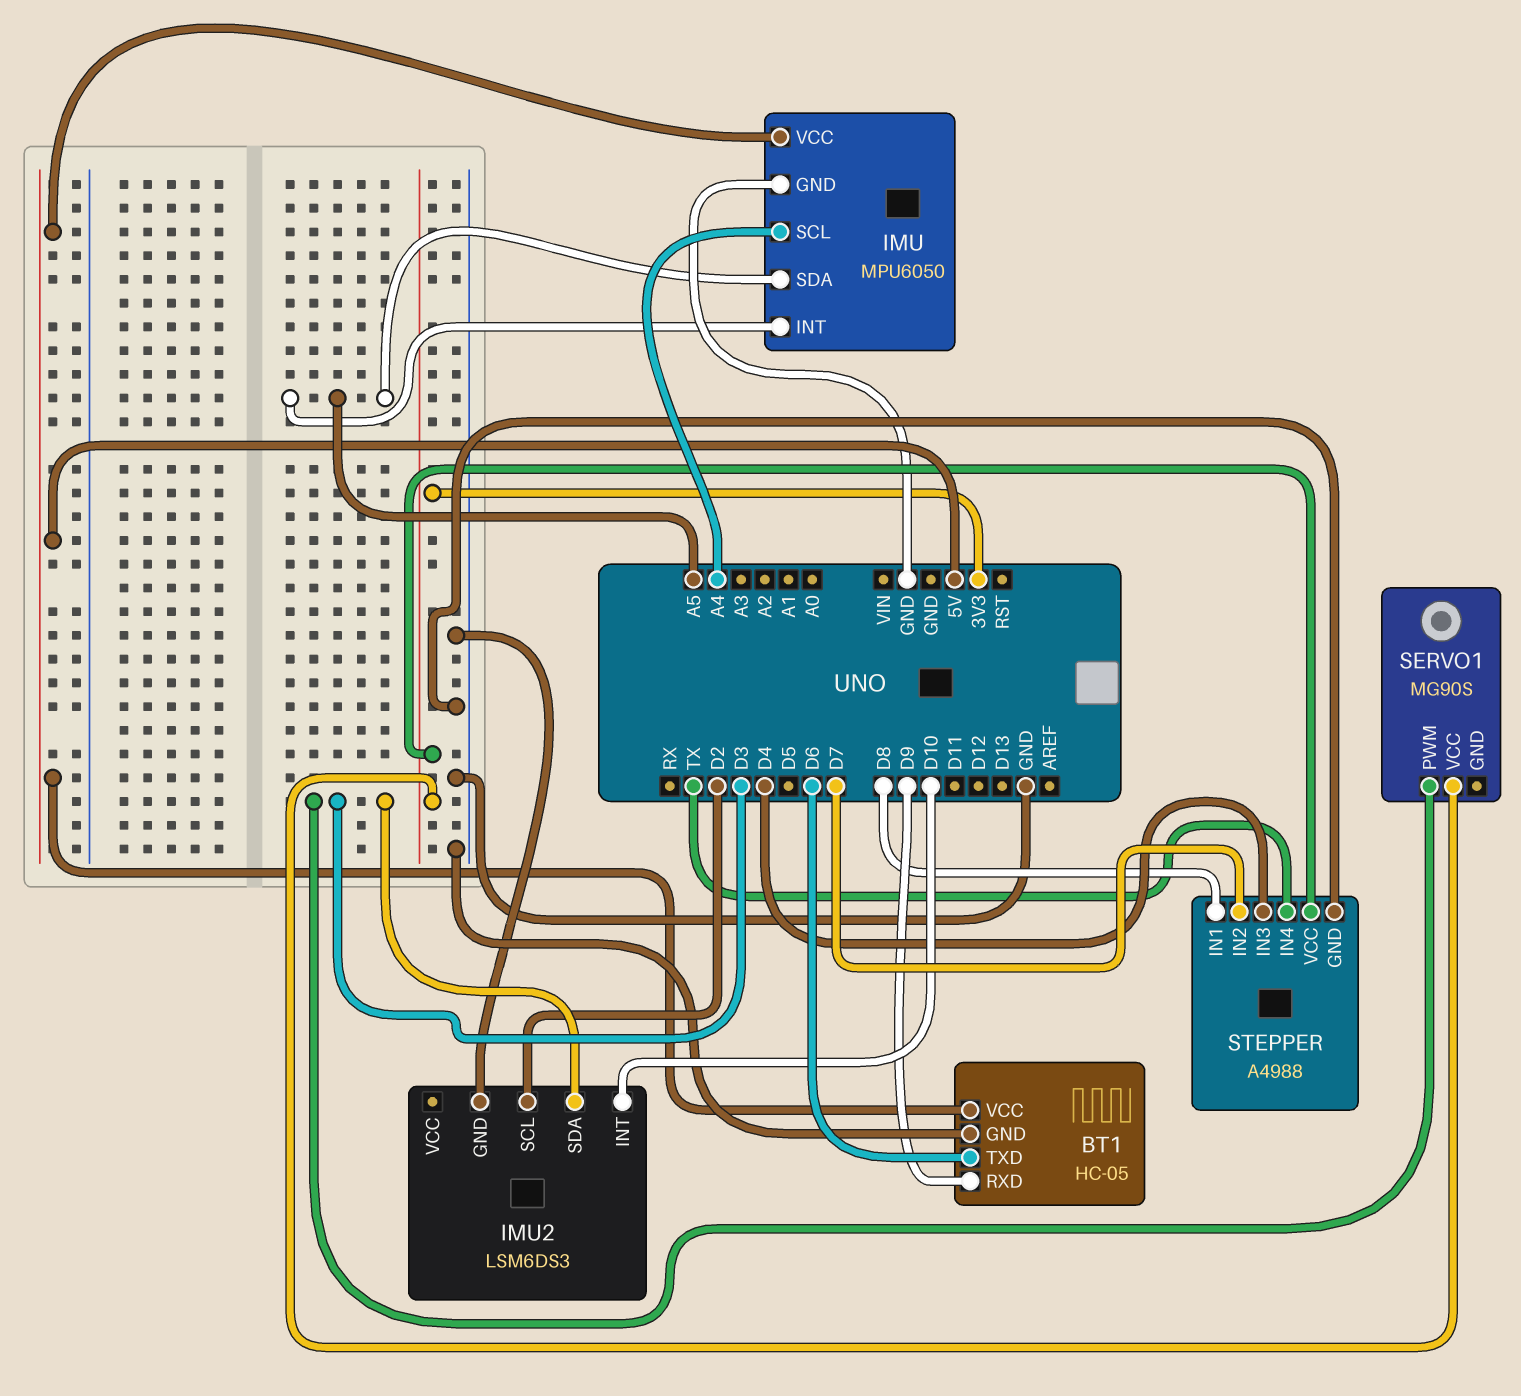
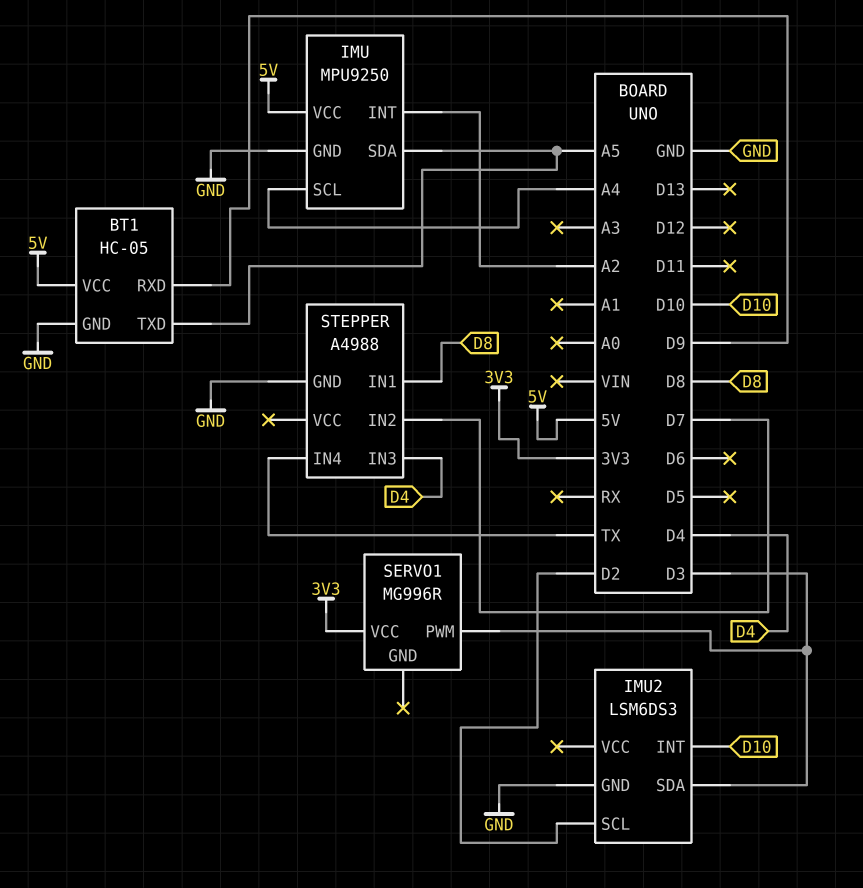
BT1 pin TXD: D6 -> A5
IMU: MPU6050 -> MPU9250
IMU pin INT: A5 -> A2
SERVO1: MG90S -> MG996R
STEPPER pin VCC: 3V3 -> none

